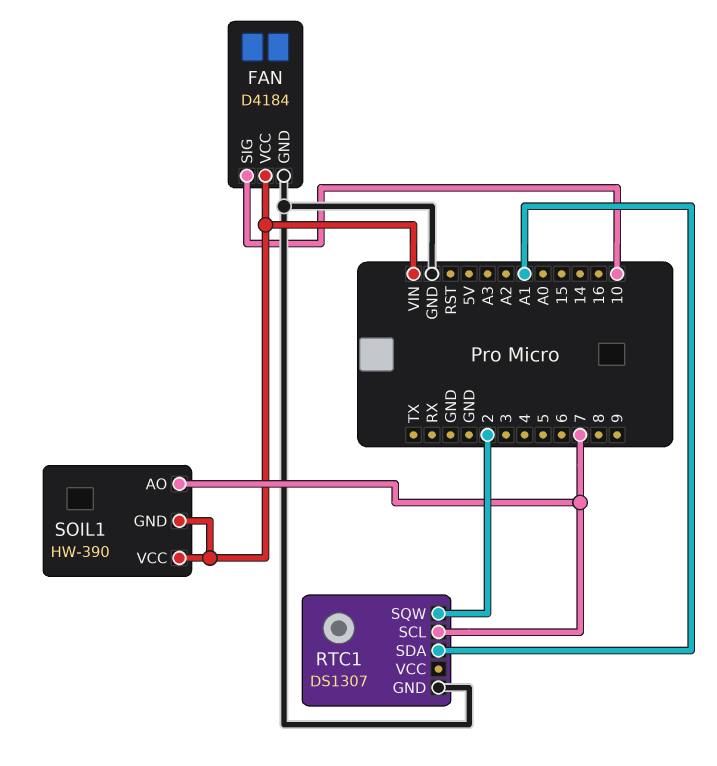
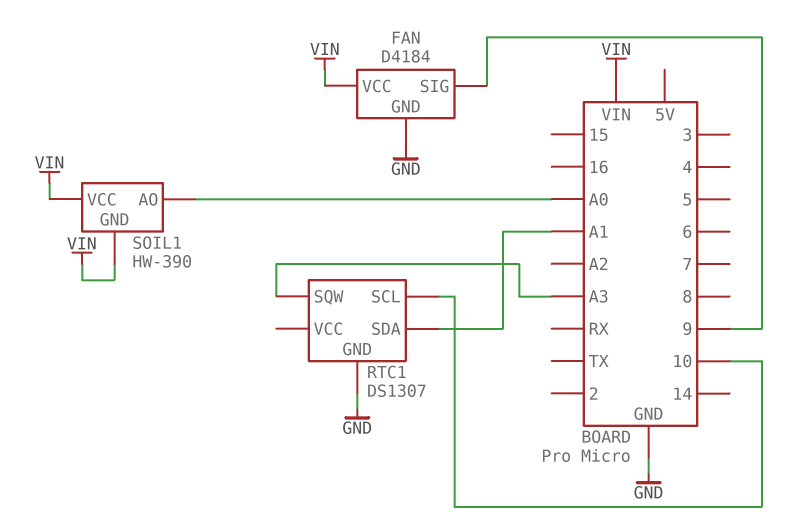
FAN pin SIG: 10 -> 9
RTC1 pin SCL: 7 -> 10
RTC1 pin SQW: 2 -> A3
SOIL1 pin AO: 7 -> A0

